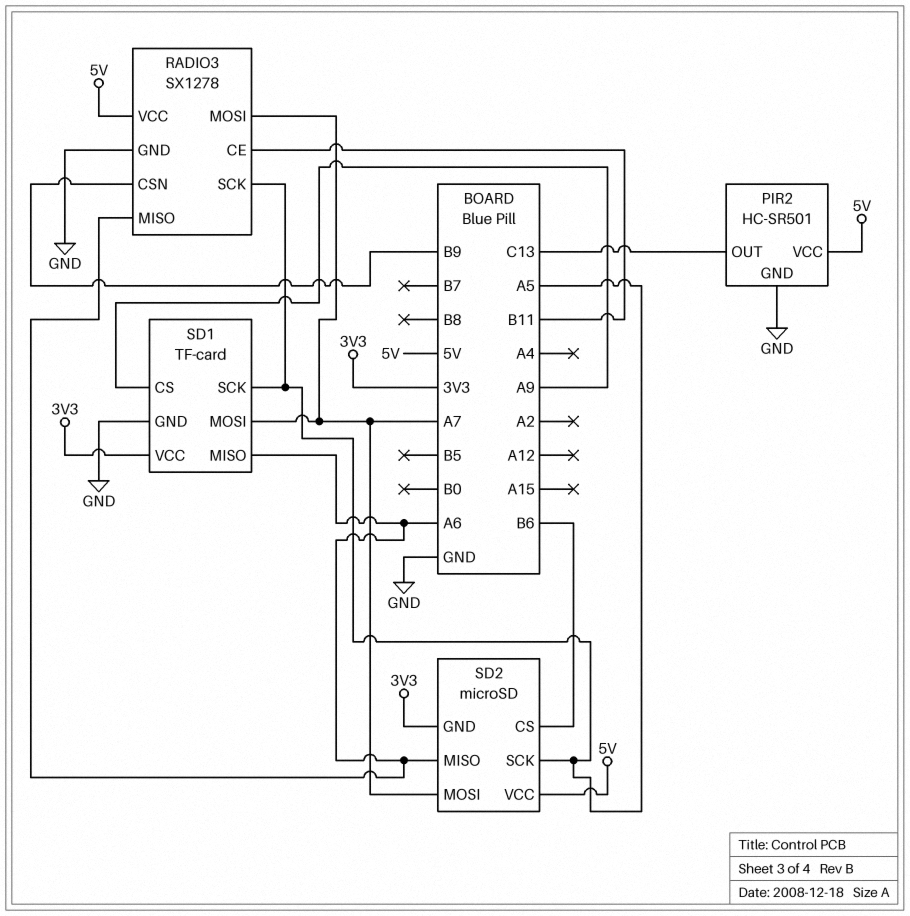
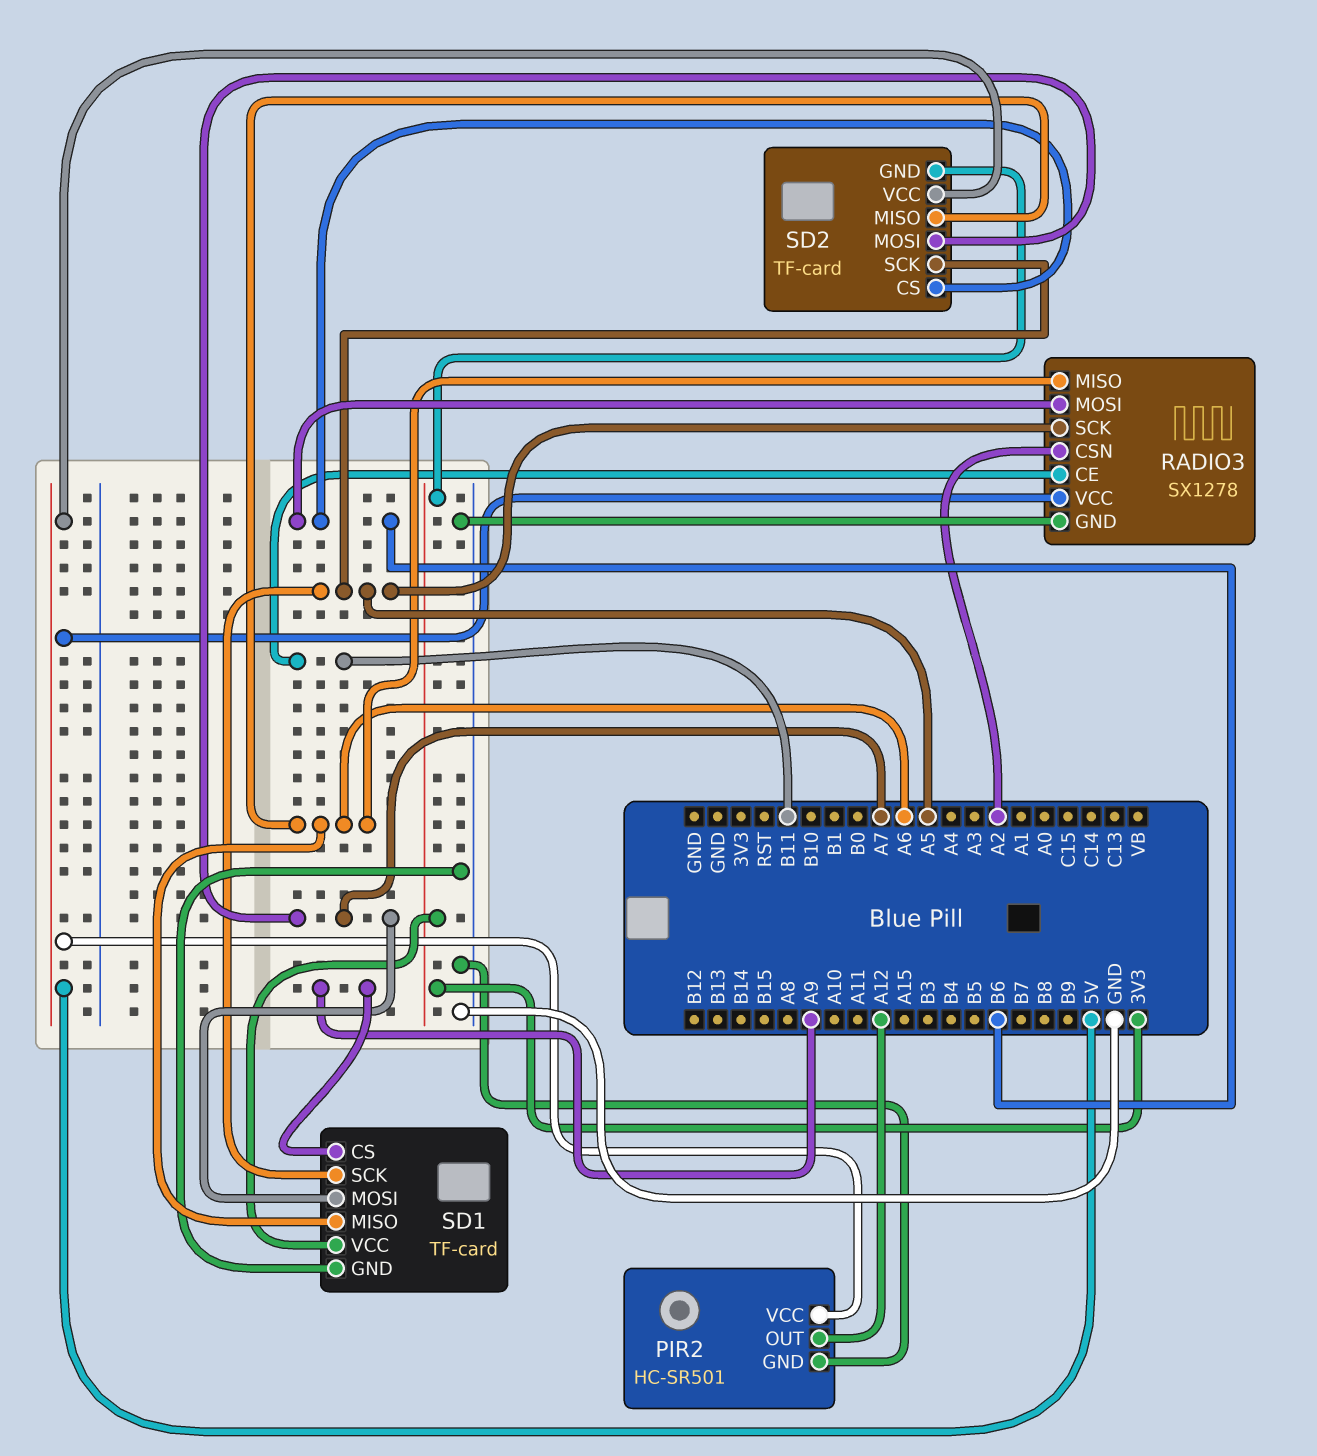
PIR2 pin OUT: C13 -> A12
RADIO3 pin CSN: B9 -> A2
RADIO3 pin MOSI: A7 -> B6
SD2: microSD -> TF-card

